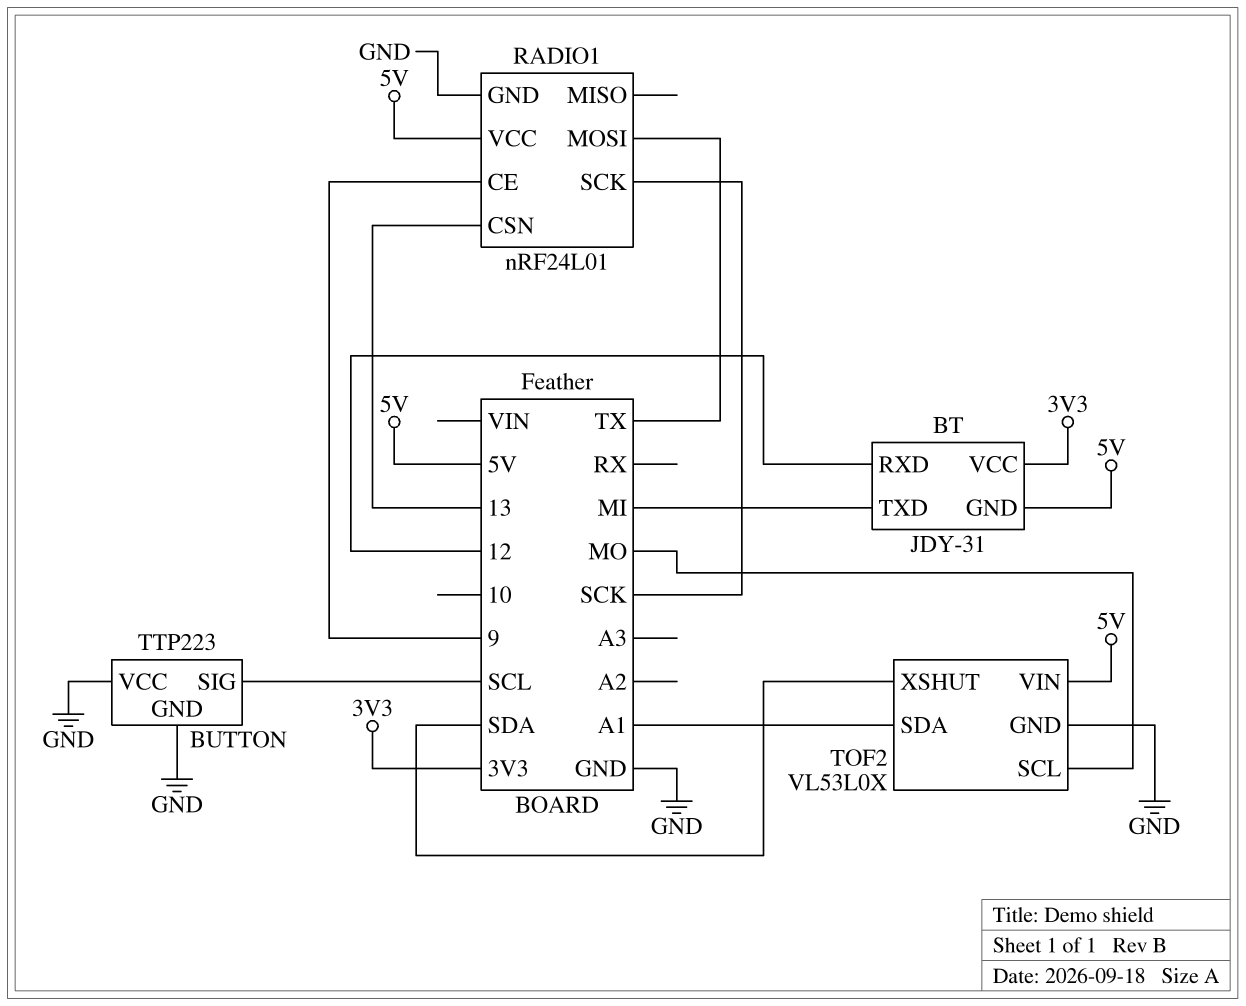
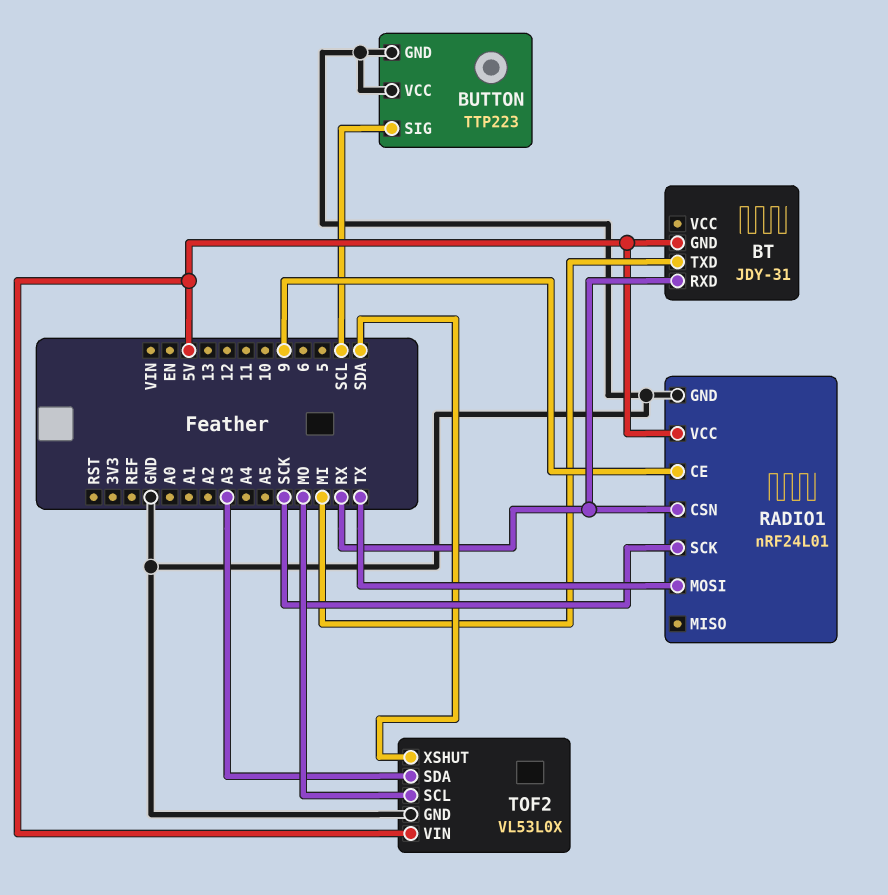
BT pin RXD: 12 -> RX
BT pin VCC: 3V3 -> none
RADIO1 pin CSN: 13 -> RX
TOF2 pin SDA: A1 -> A3

